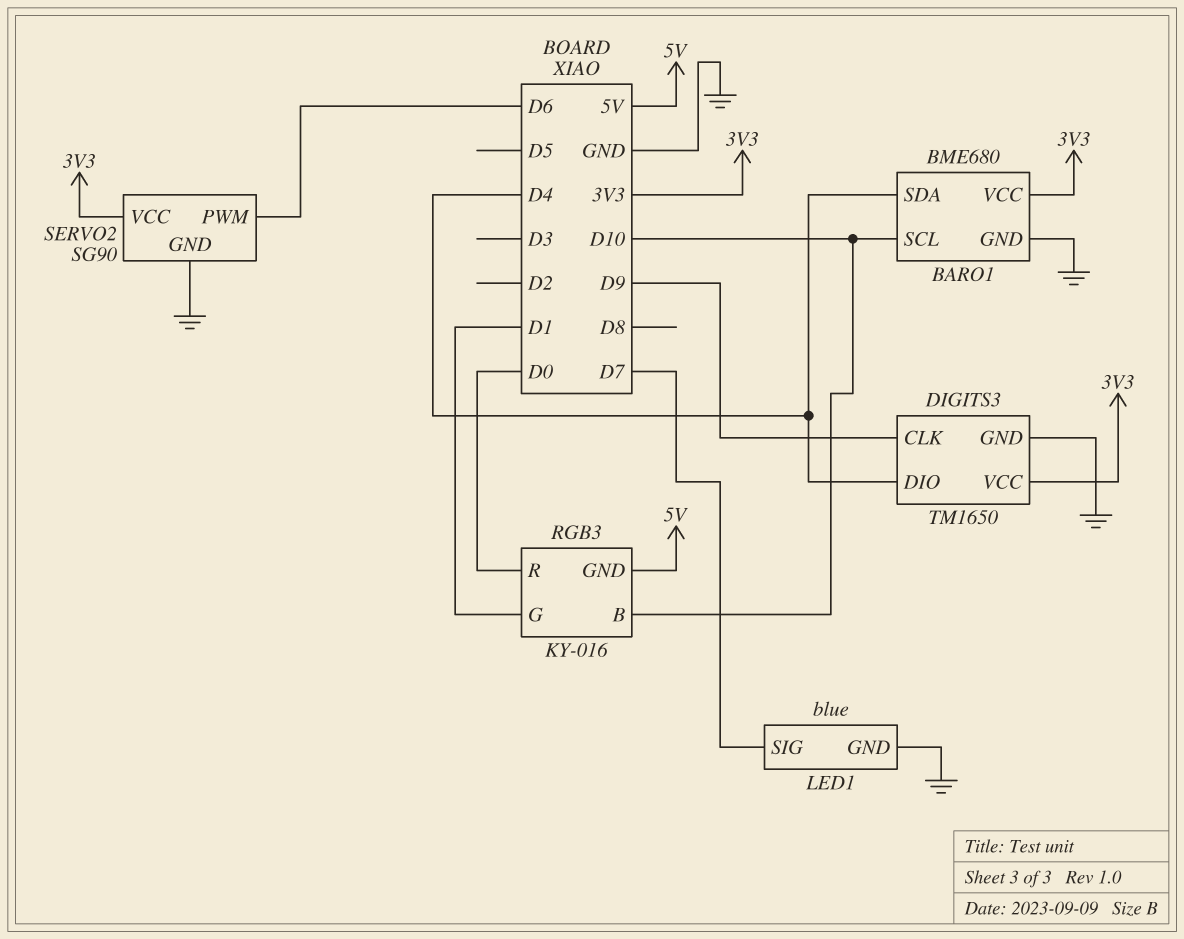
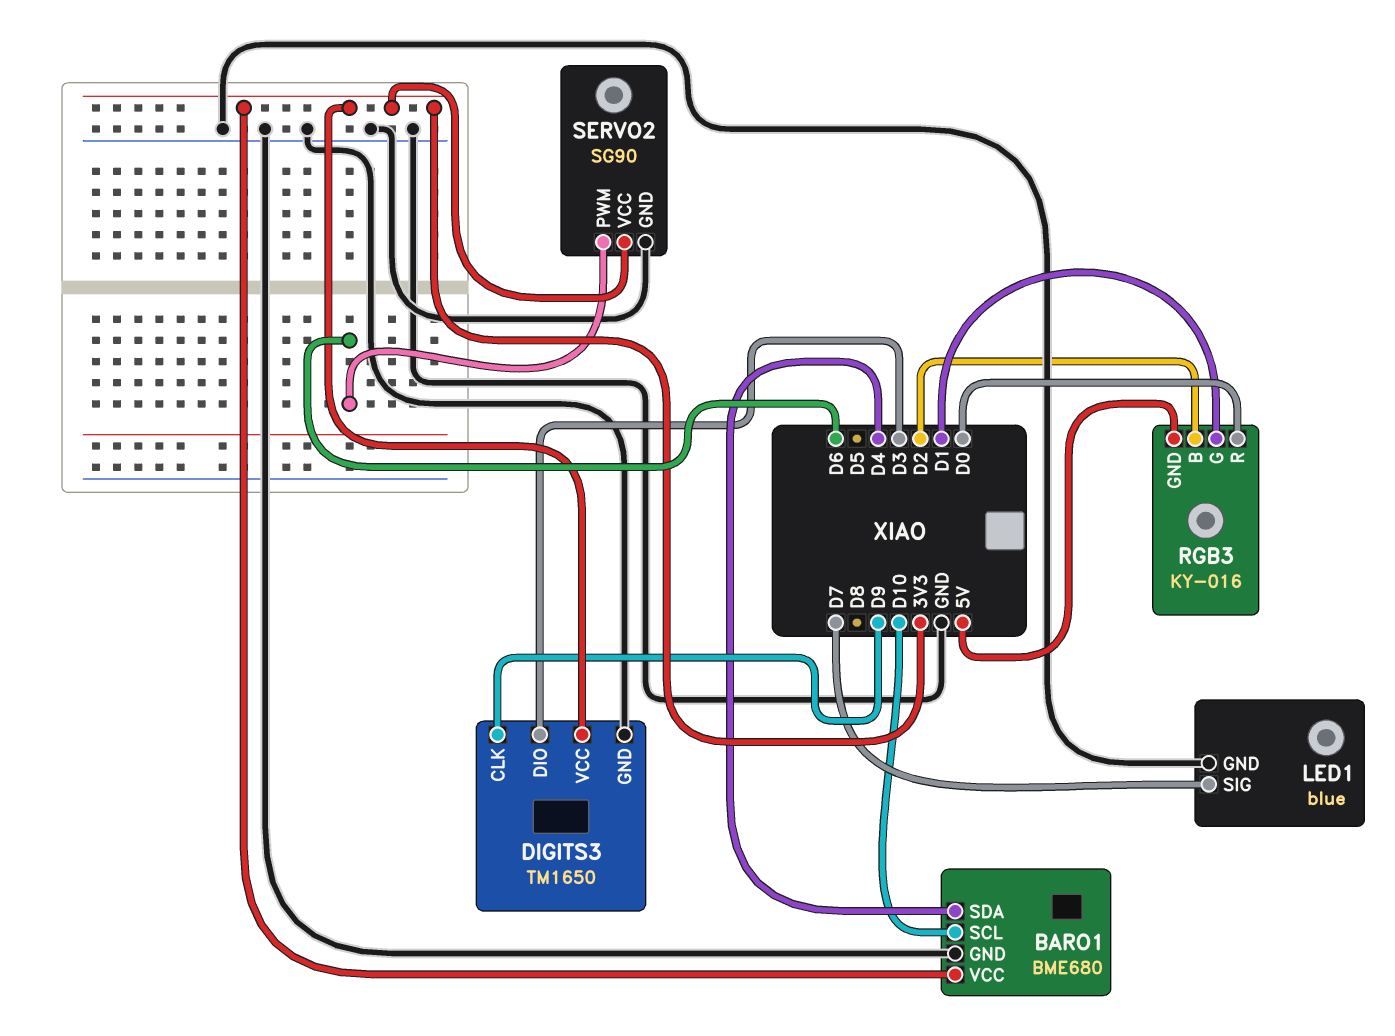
DIGITS3 pin DIO: D4 -> D3
RGB3 pin B: D10 -> D2

